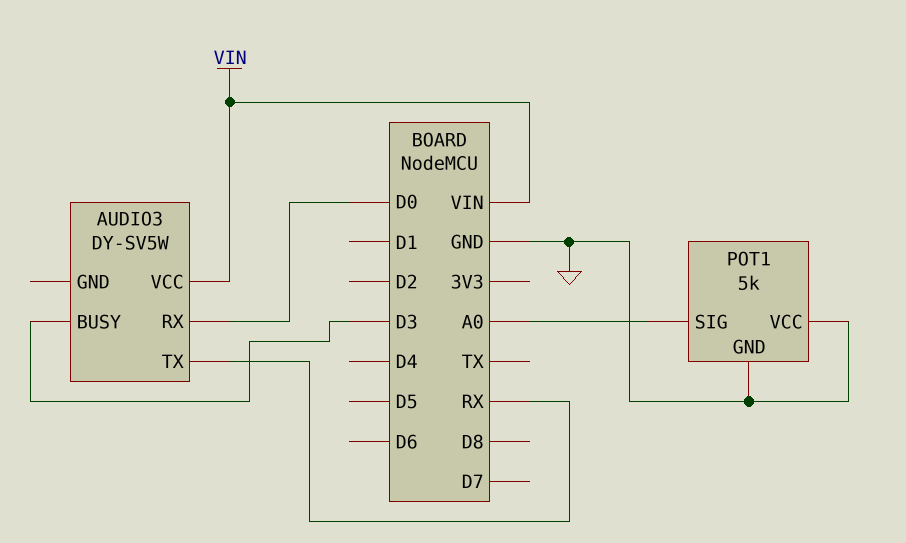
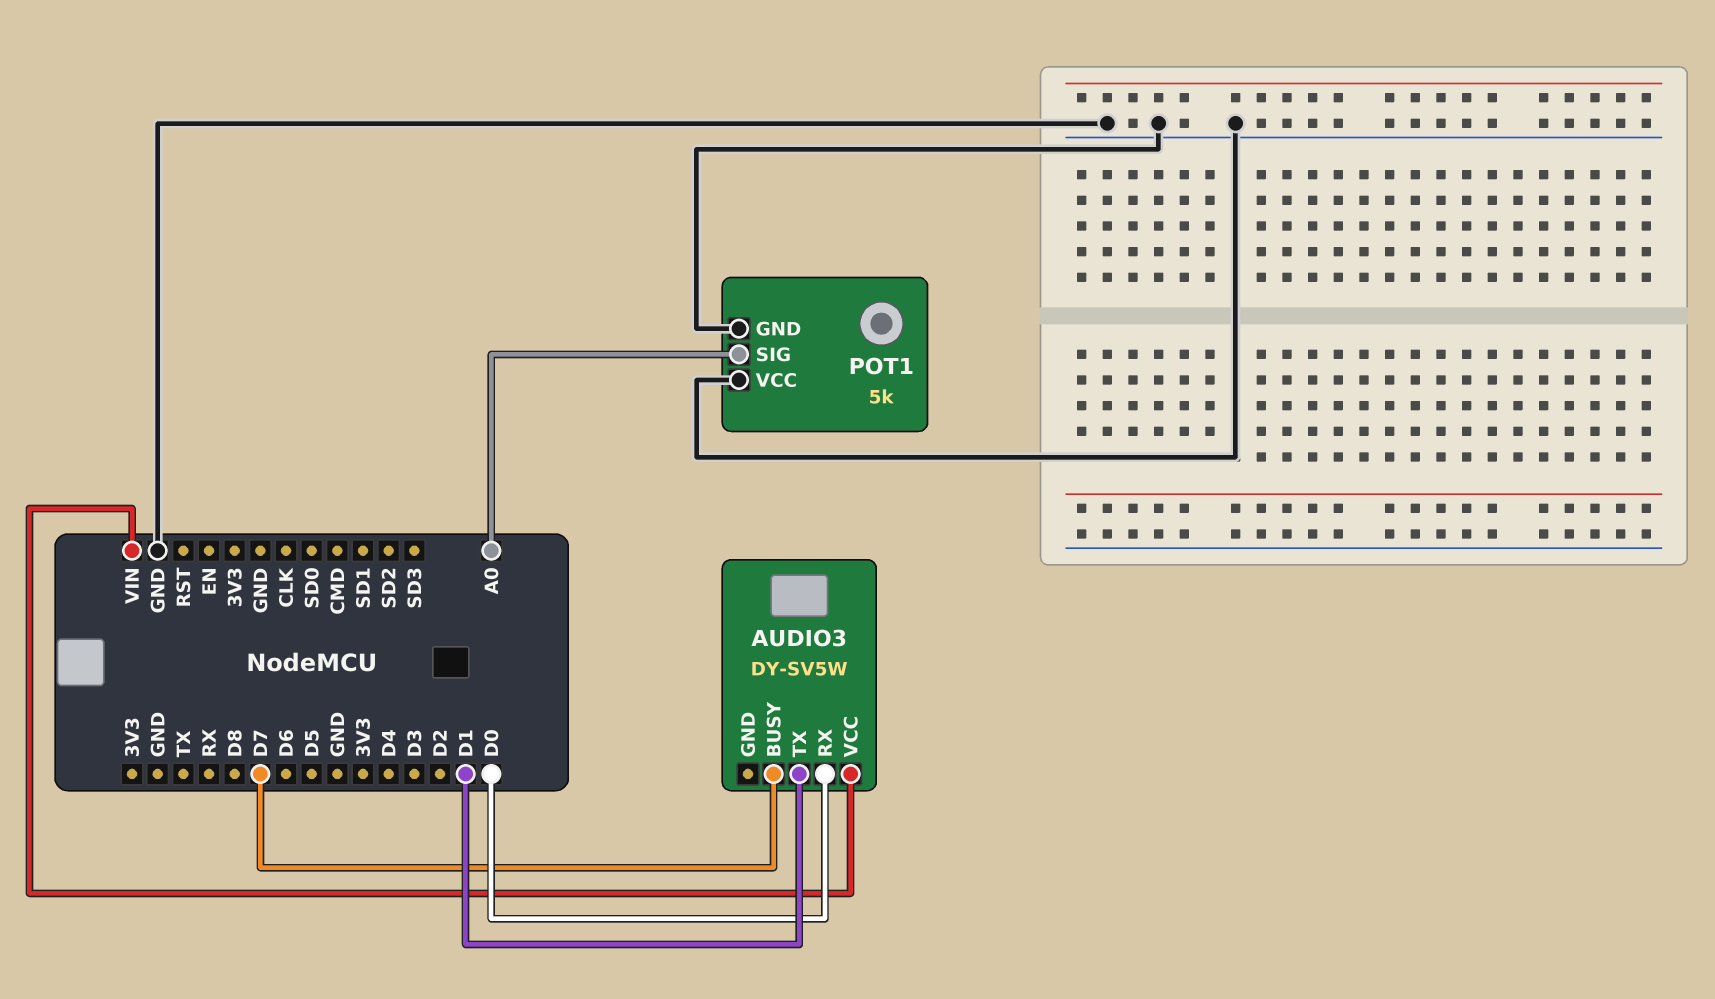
AUDIO3 pin BUSY: D3 -> D7
AUDIO3 pin TX: RX -> D1

